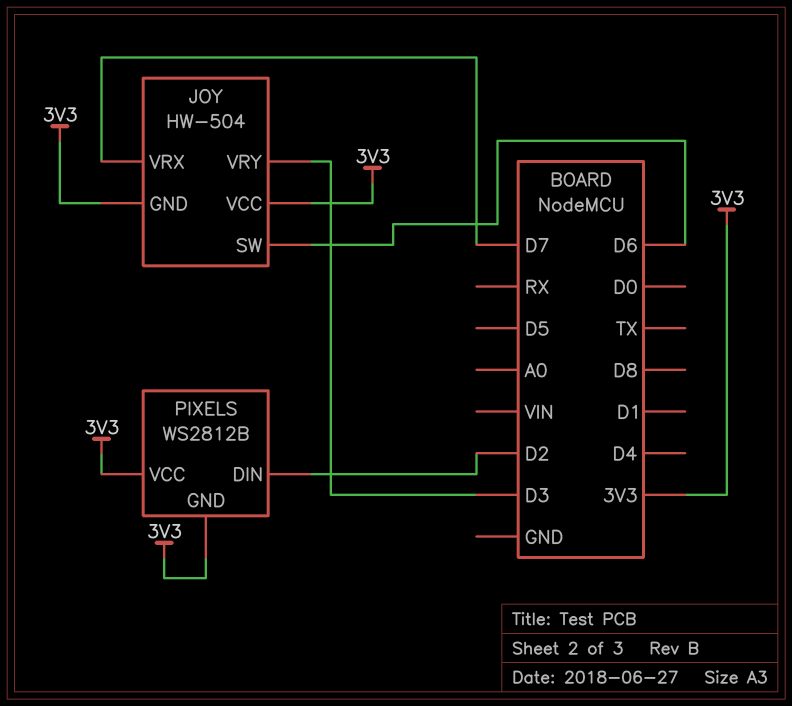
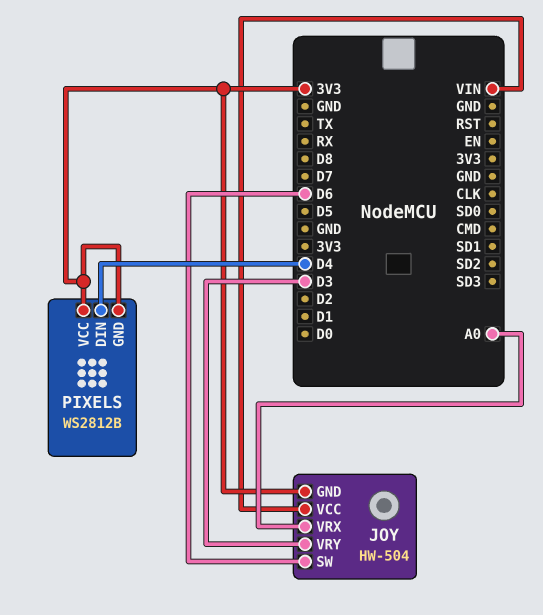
JOY pin VCC: 3V3 -> VIN
JOY pin VRX: D7 -> A0
PIXELS pin DIN: D2 -> D4

